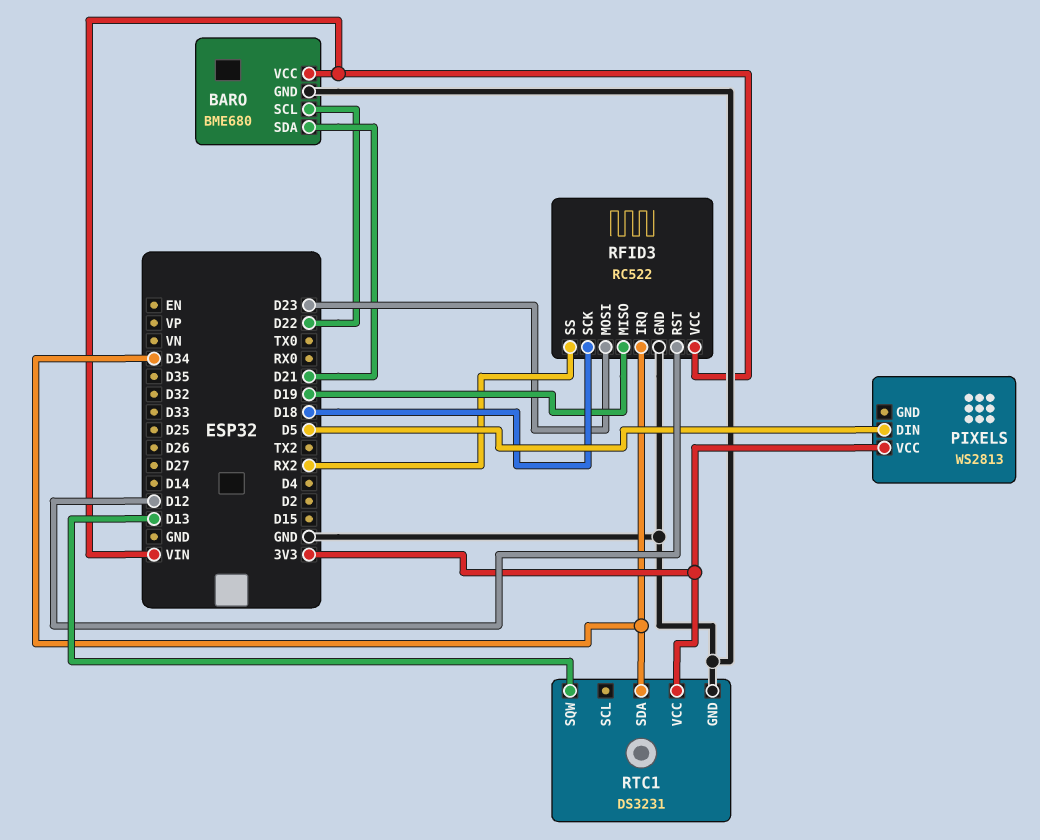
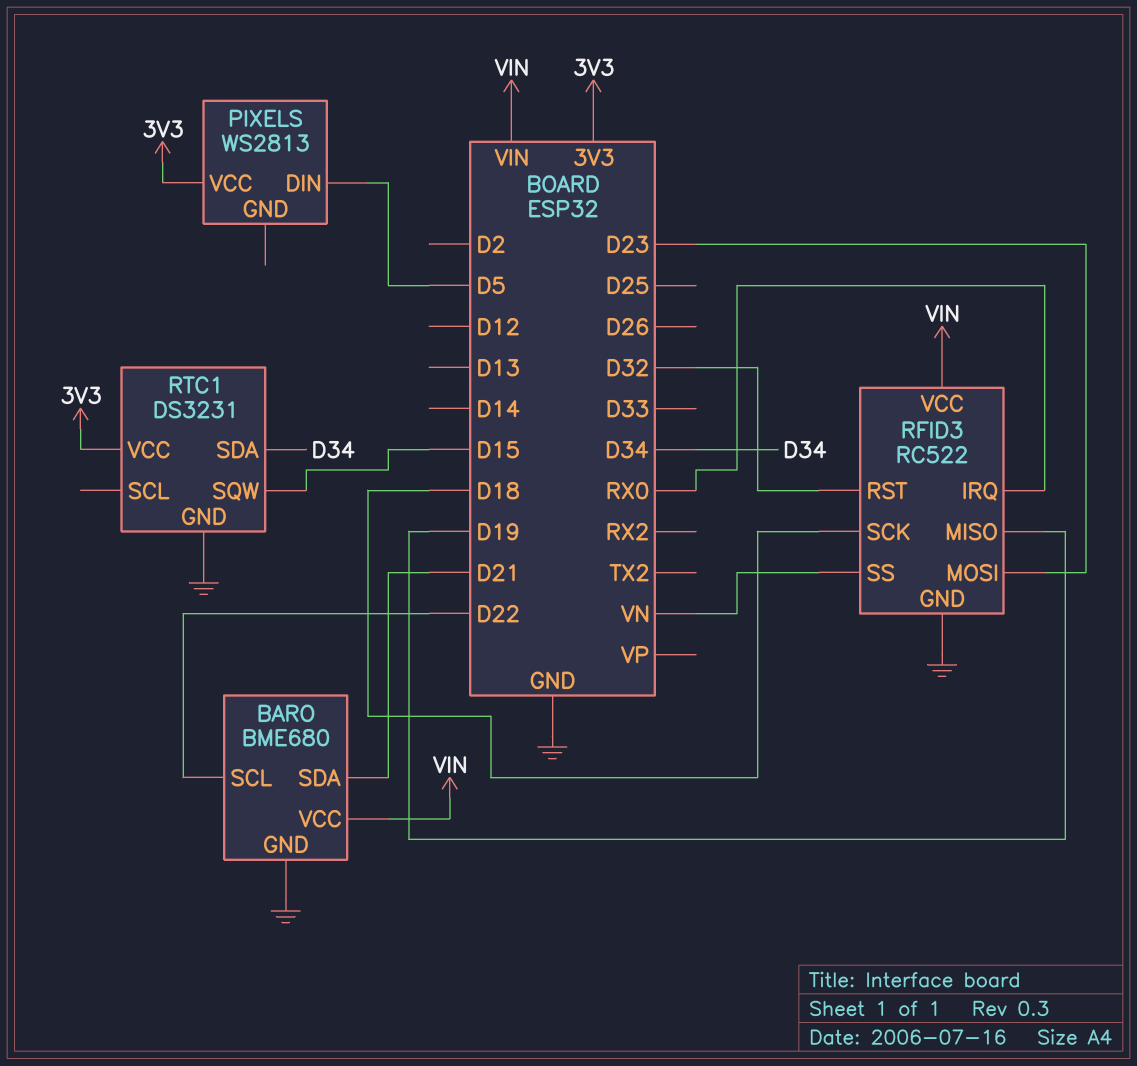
RFID3 pin IRQ: D34 -> RX0
RFID3 pin RST: D12 -> D32
RFID3 pin SS: RX2 -> VN
RTC1 pin SQW: D13 -> D15

